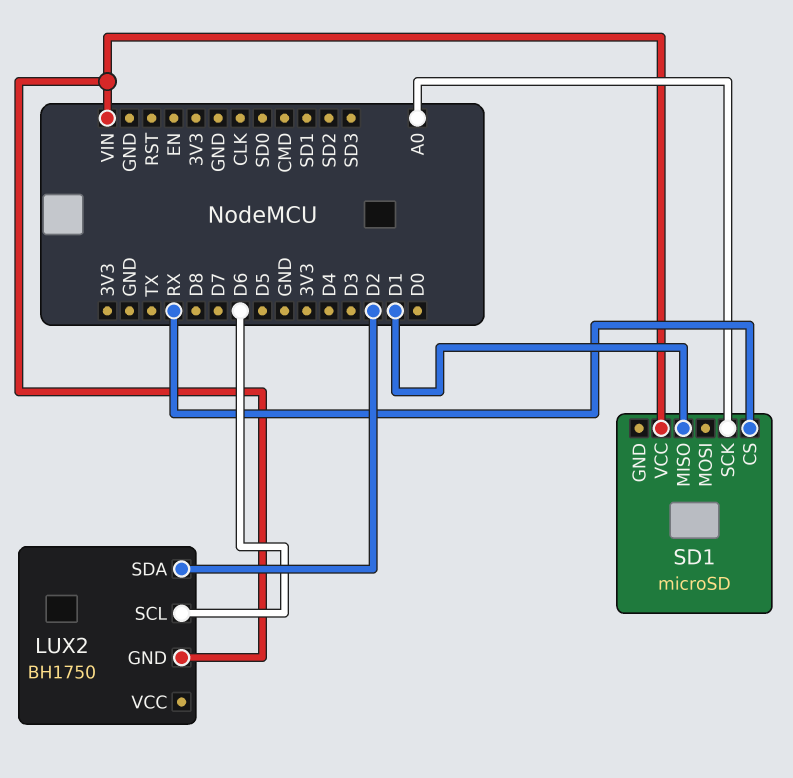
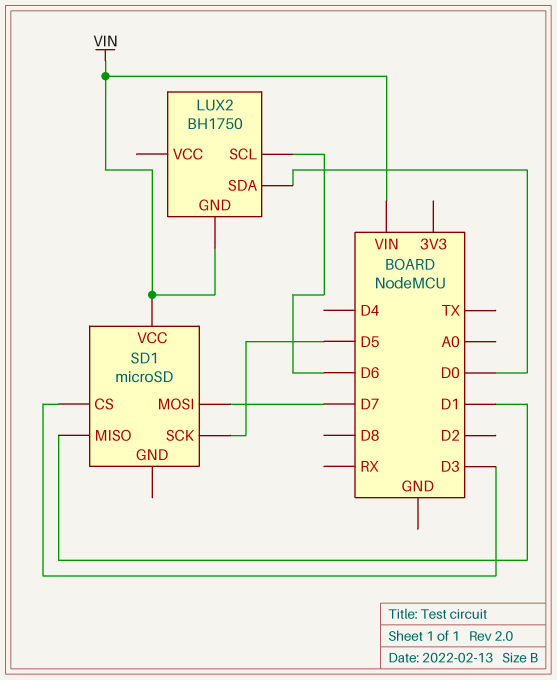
LUX2 pin SDA: D2 -> D0
SD1 pin CS: RX -> D3
SD1 pin MOSI: none -> D7
SD1 pin SCK: A0 -> D5

